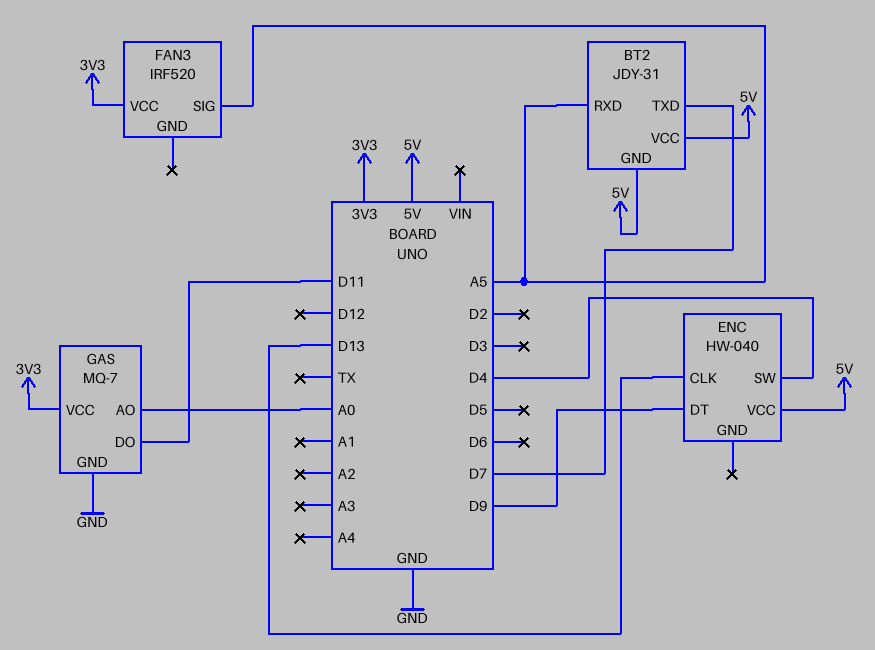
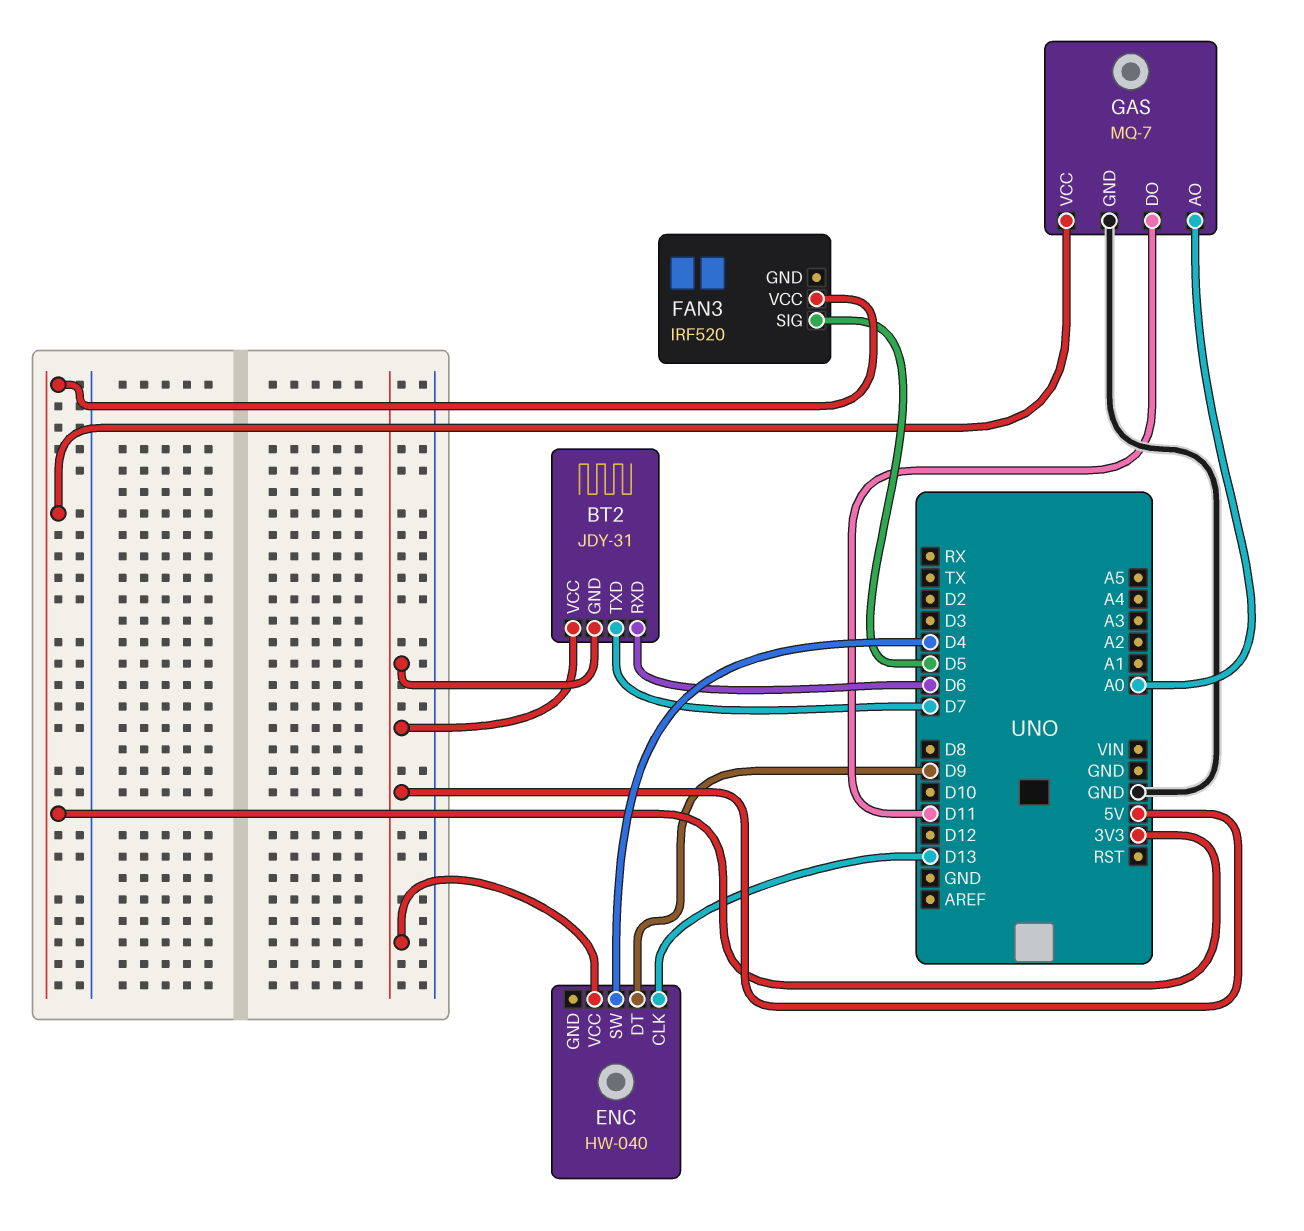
BT2 pin RXD: A5 -> D6
FAN3 pin SIG: A5 -> D5

